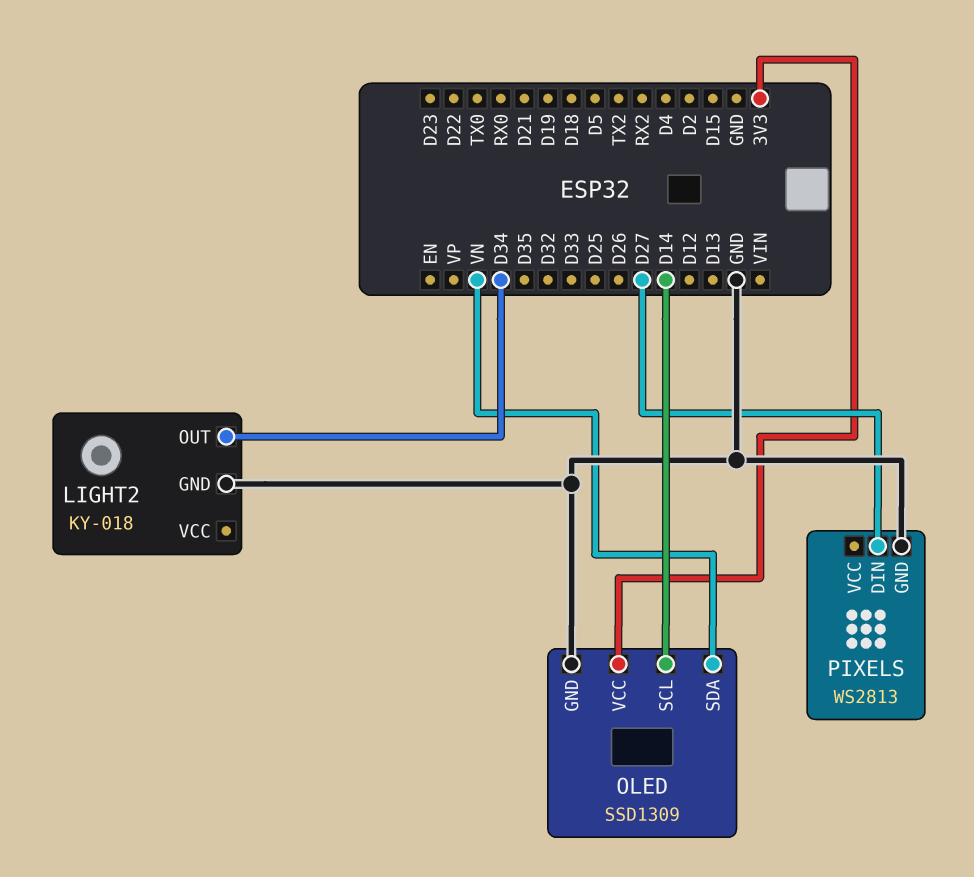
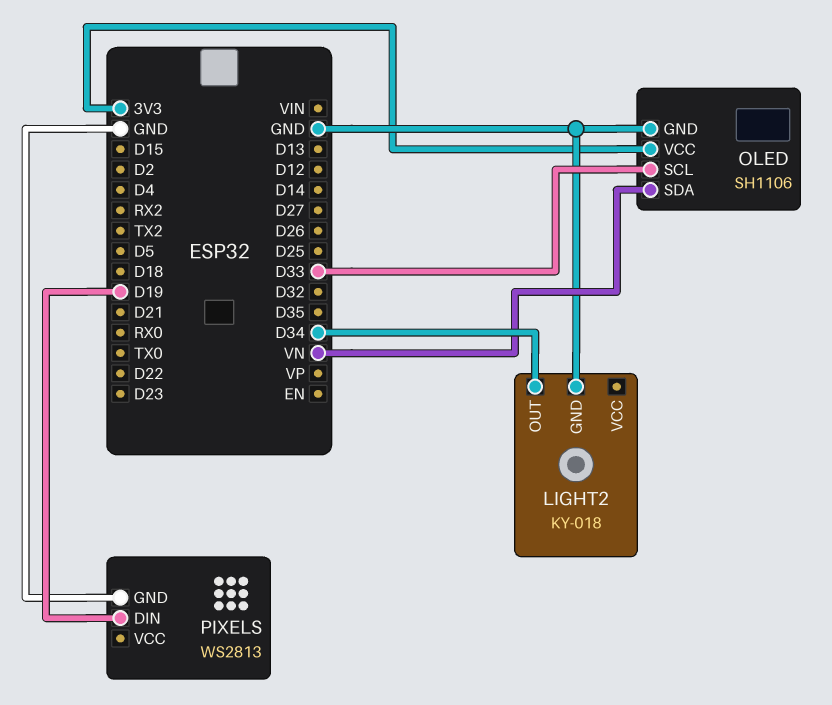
OLED: SSD1309 -> SH1106
OLED pin SCL: D14 -> D33
PIXELS pin DIN: D27 -> D19

